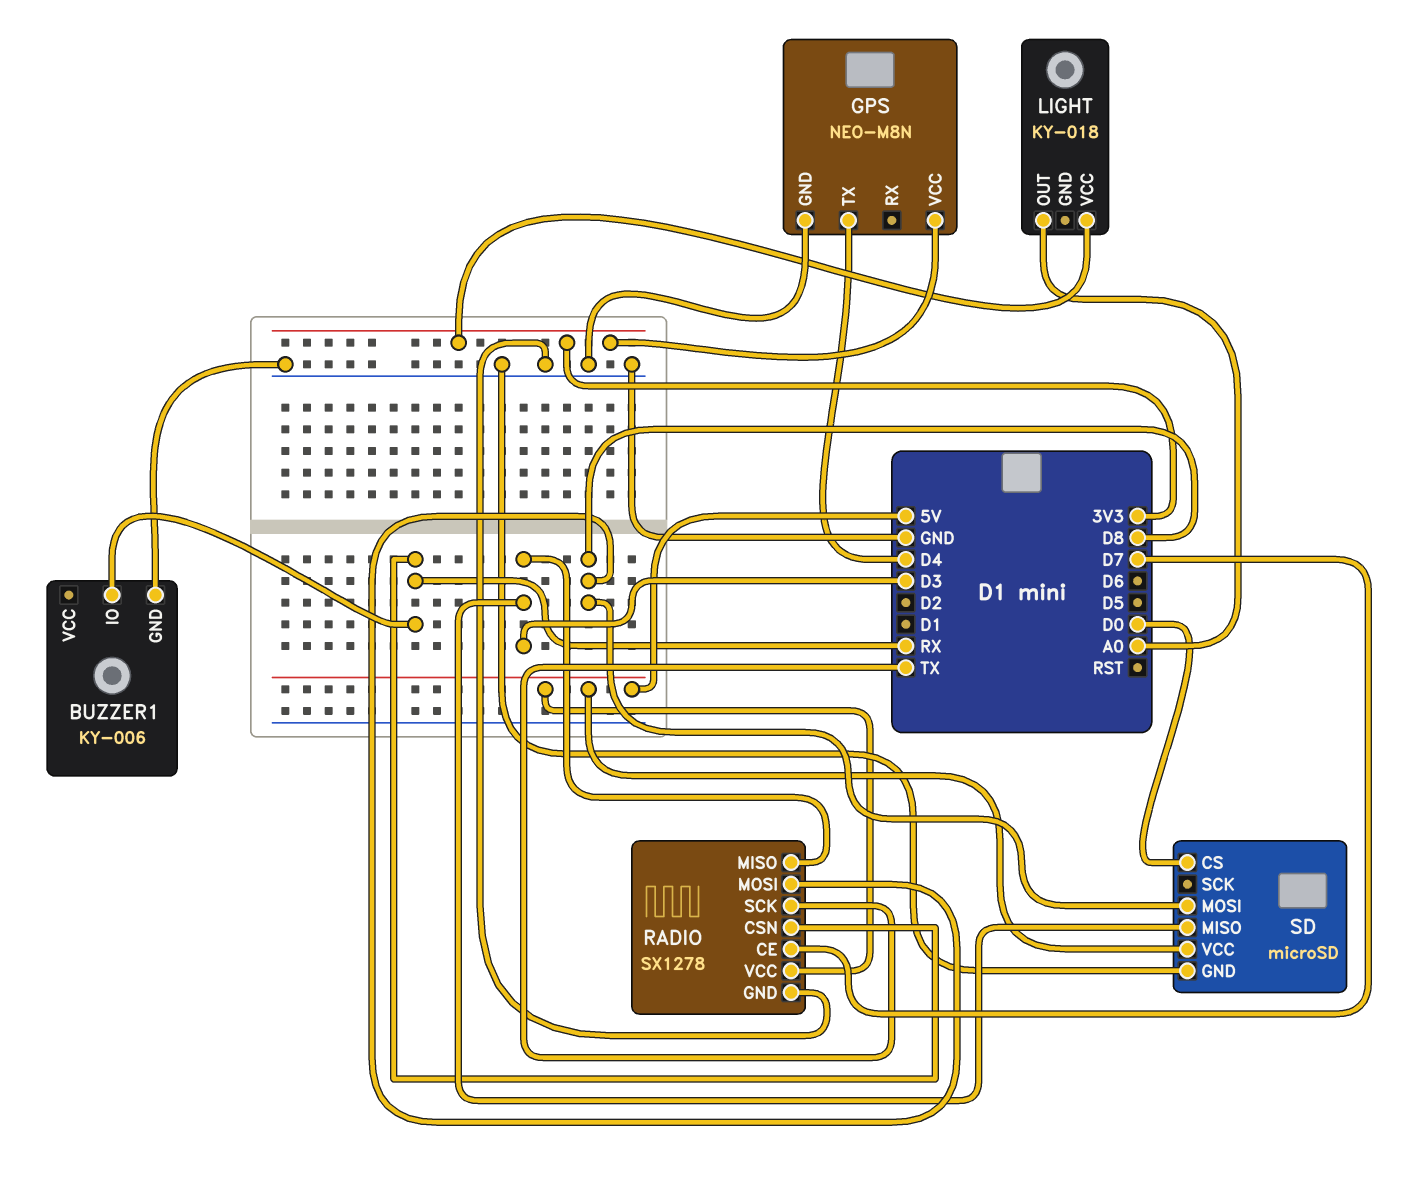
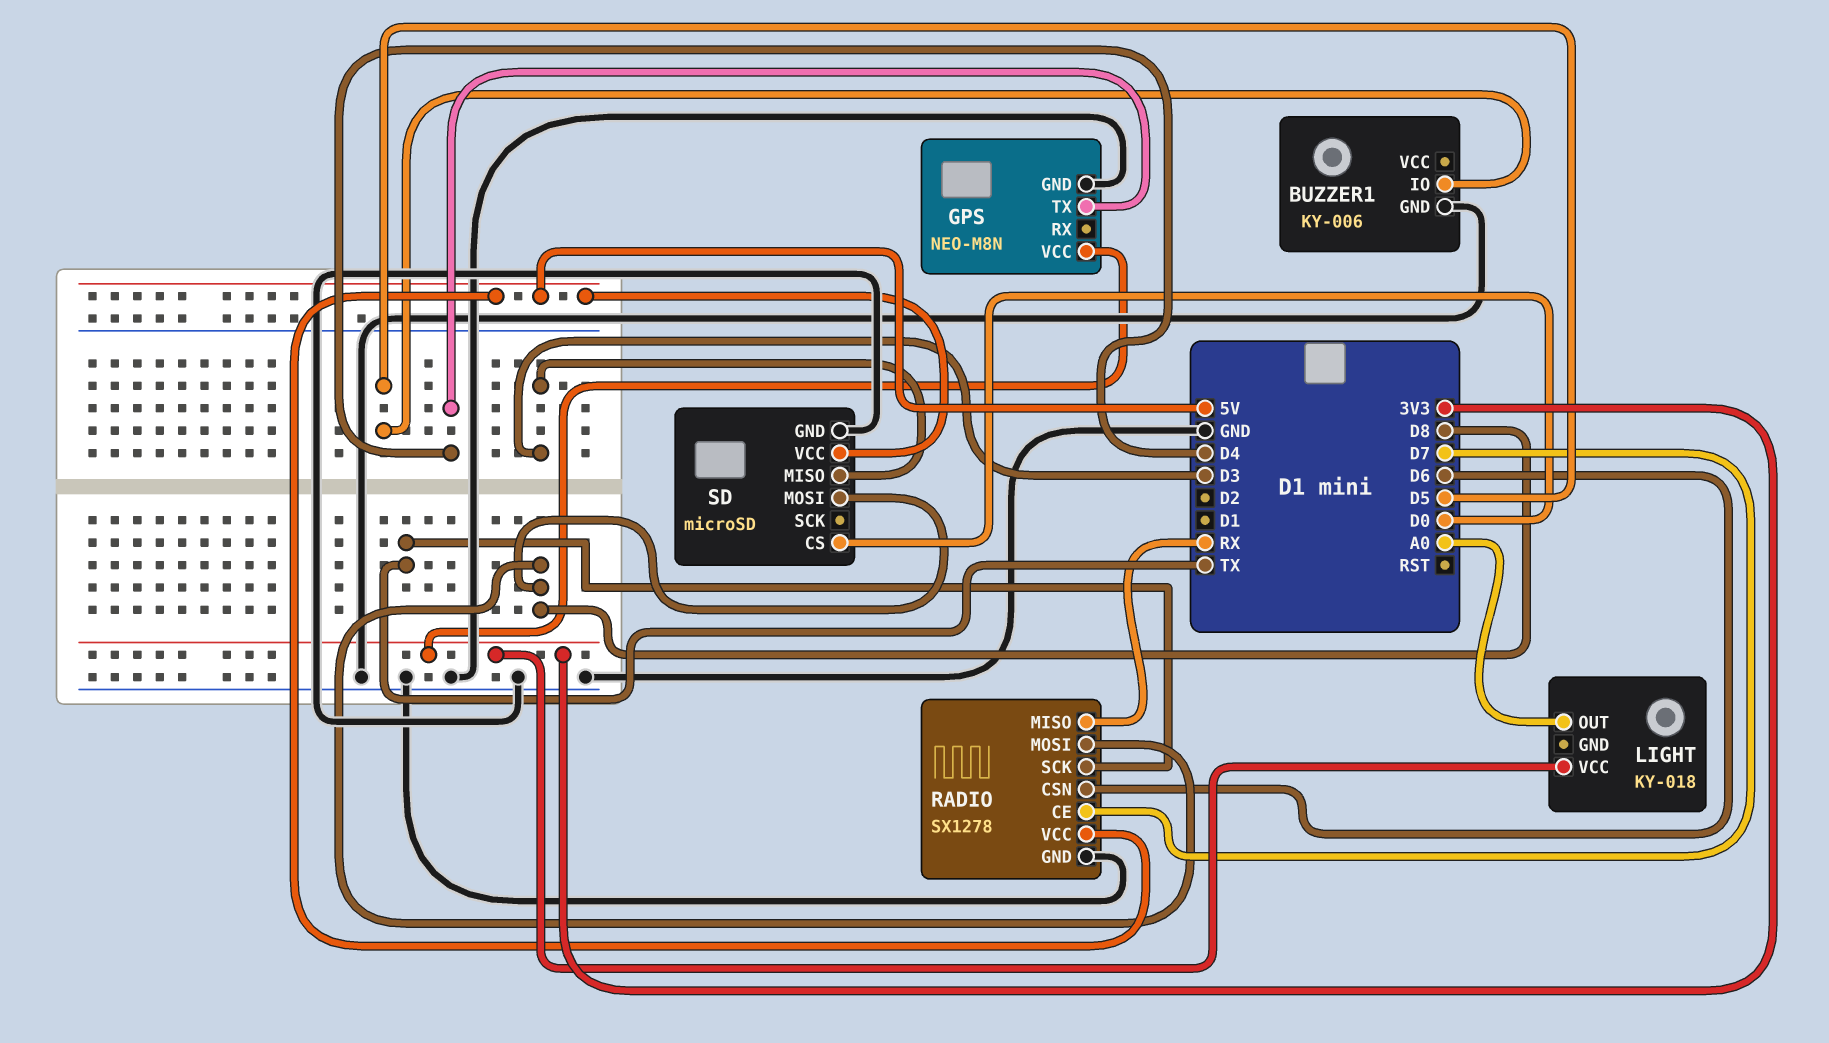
BUZZER1 pin IO: RX -> D5
RADIO pin CSN: RX -> D6
RADIO pin MISO: D3 -> RX

